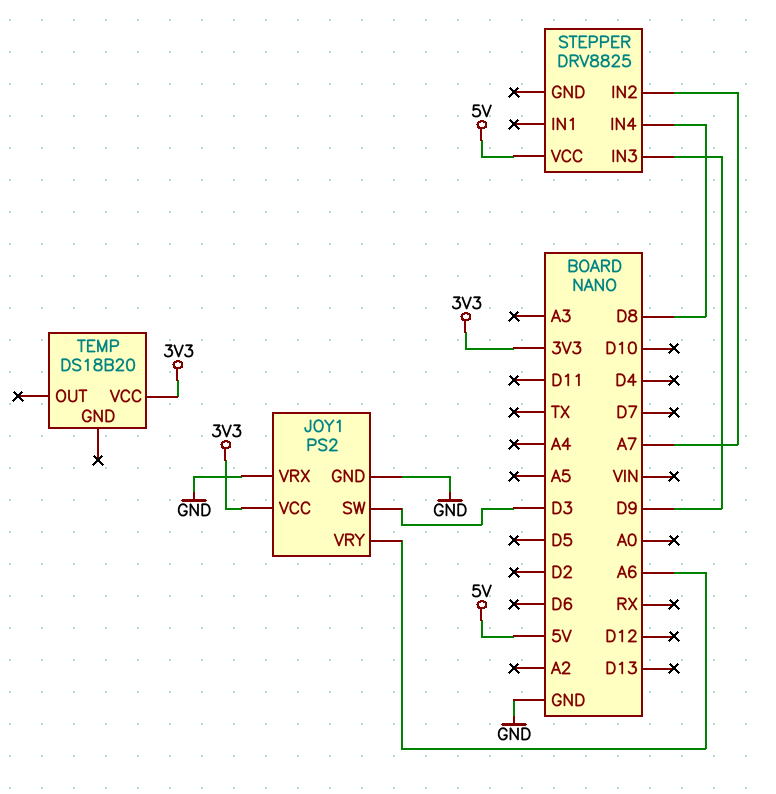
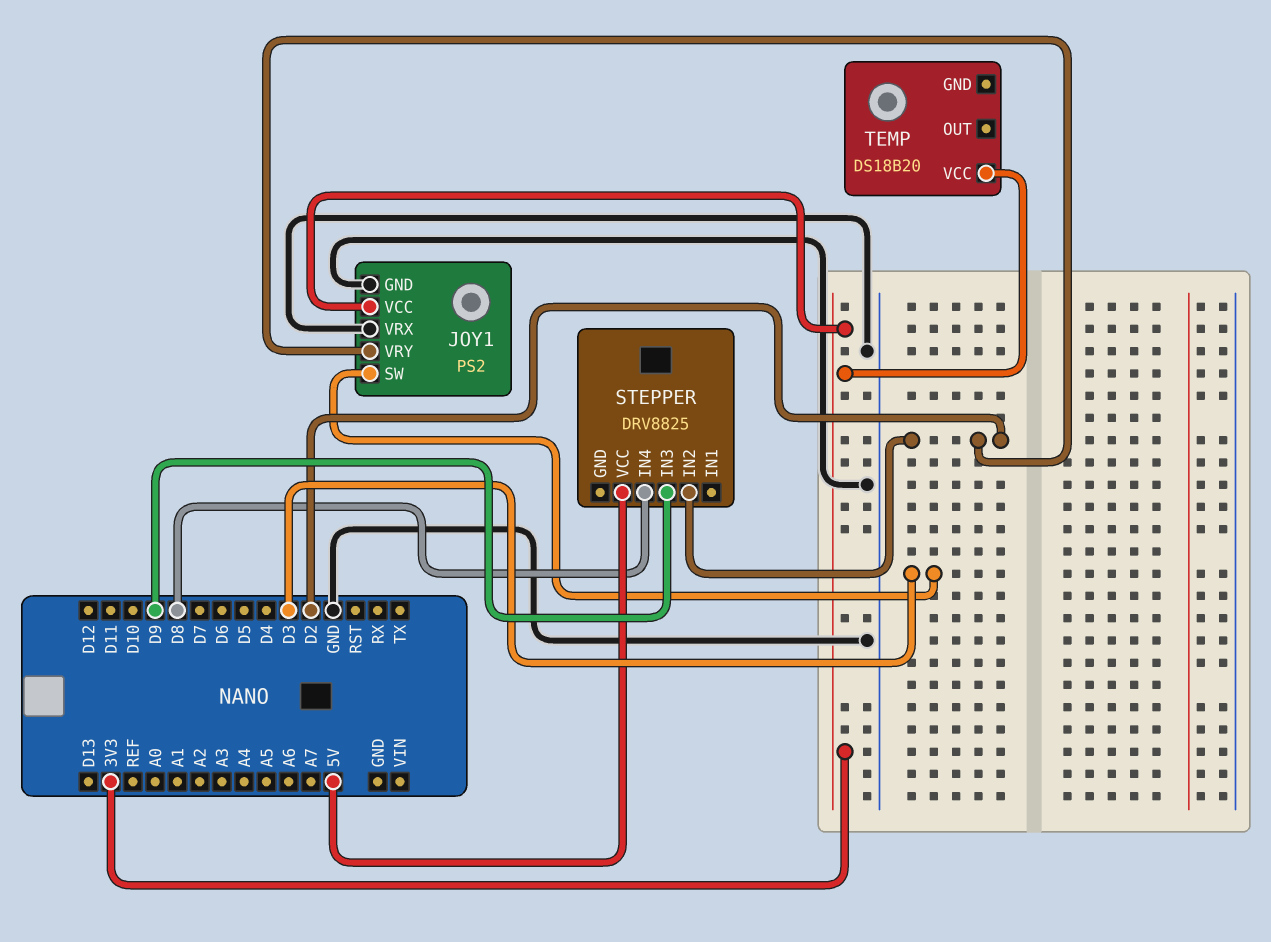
JOY1 pin VRY: A6 -> D2
STEPPER pin IN2: A7 -> D2

